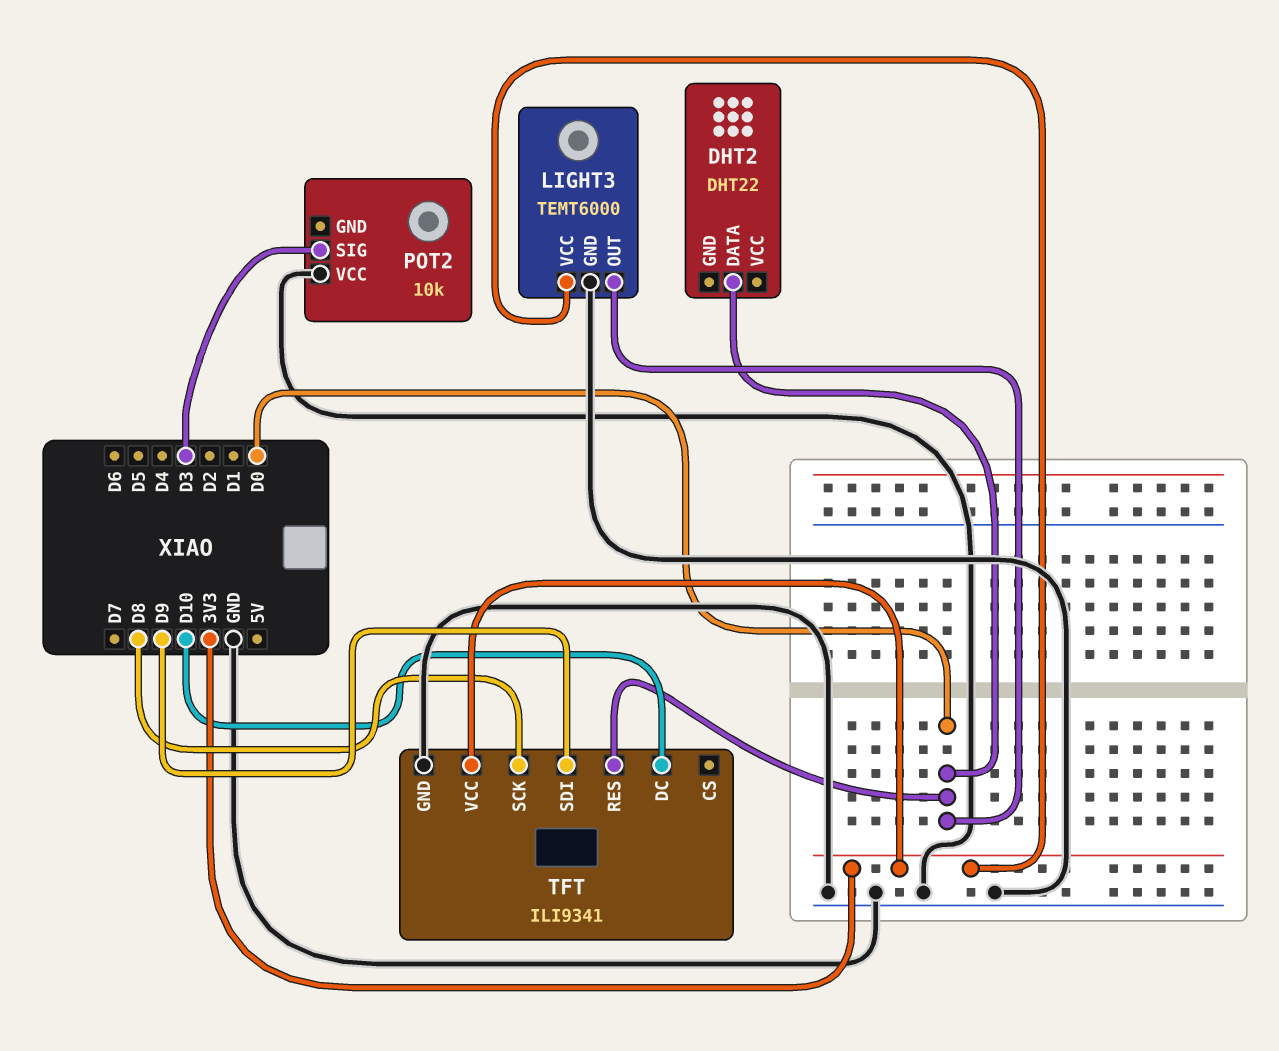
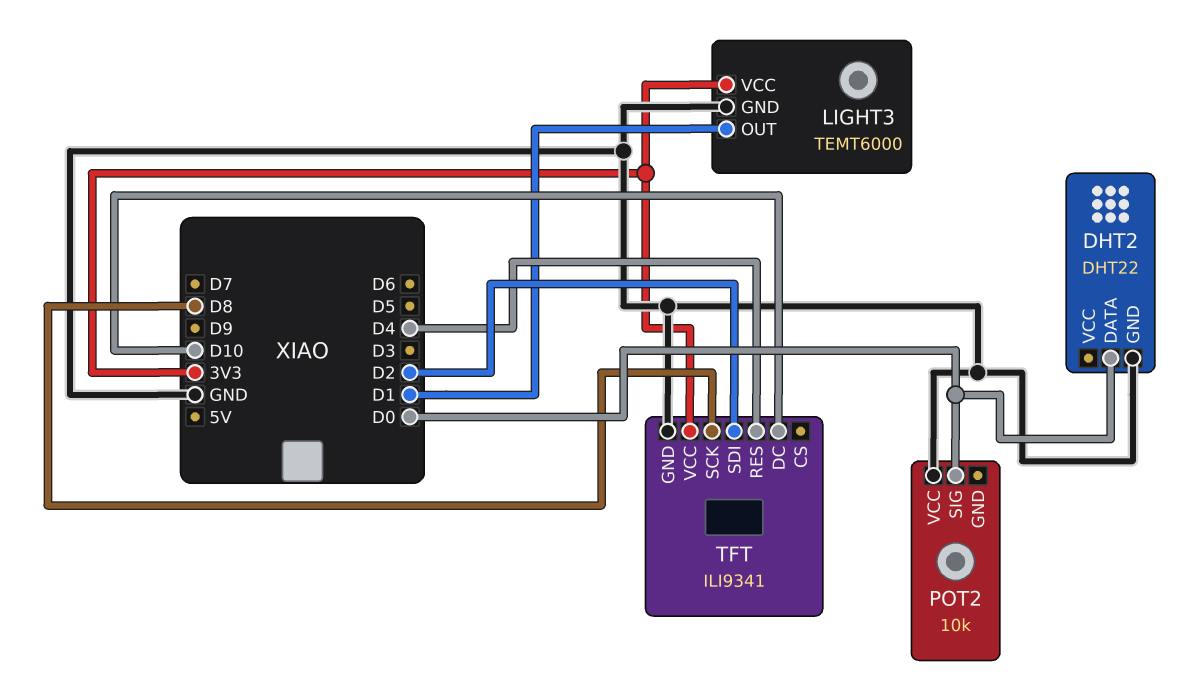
DHT2 pin GND: none -> GND
LIGHT3 pin OUT: D0 -> D1
POT2 pin SIG: D3 -> D0
TFT pin RES: D0 -> D4
TFT pin SDI: D9 -> D2

